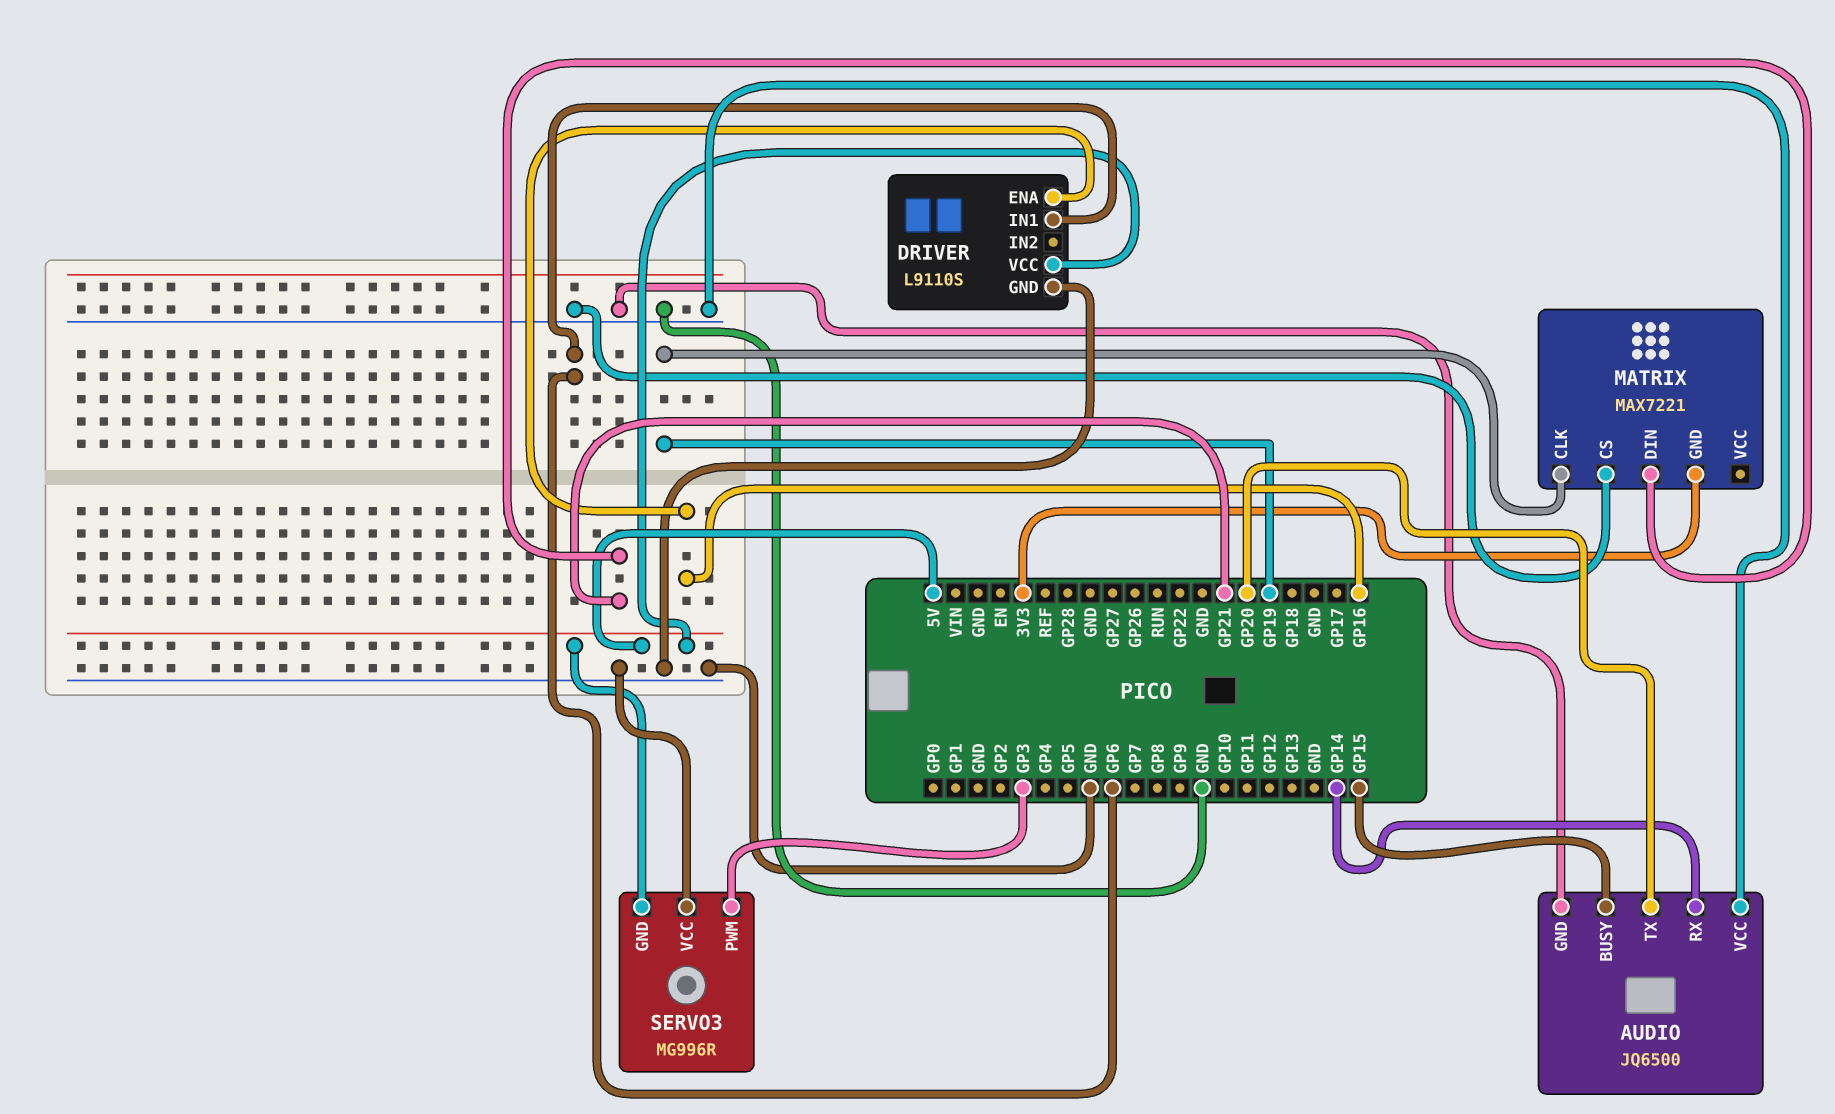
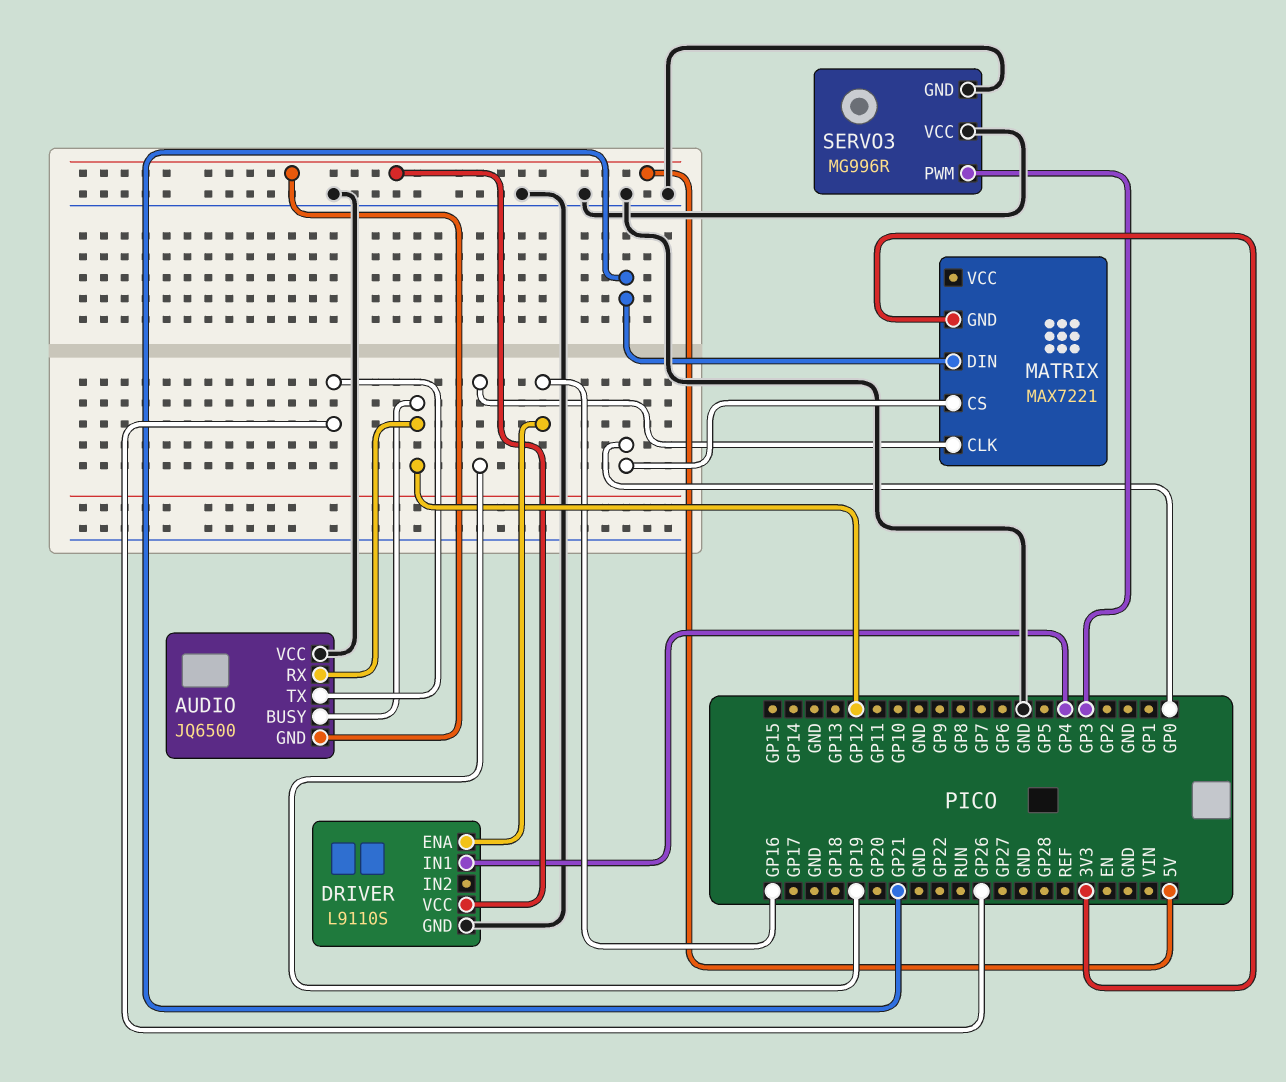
AUDIO pin BUSY: GP15 -> GP12
AUDIO pin GND: GND -> 5V
AUDIO pin RX: GP14 -> GP12
AUDIO pin TX: GP20 -> GP26
DRIVER pin IN1: GP6 -> GP4
MATRIX pin CS: GND -> GP0
SERVO3 pin GND: 5V -> GND

